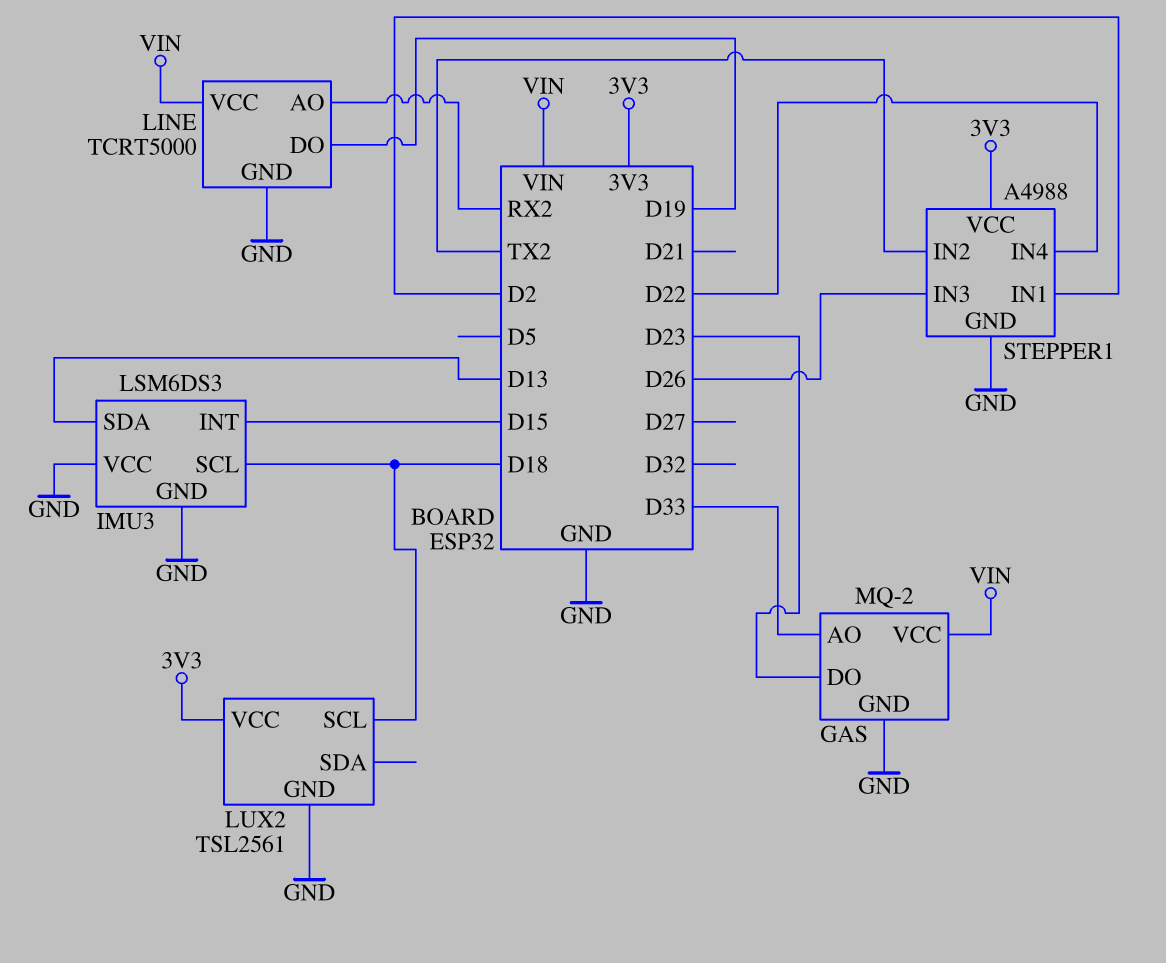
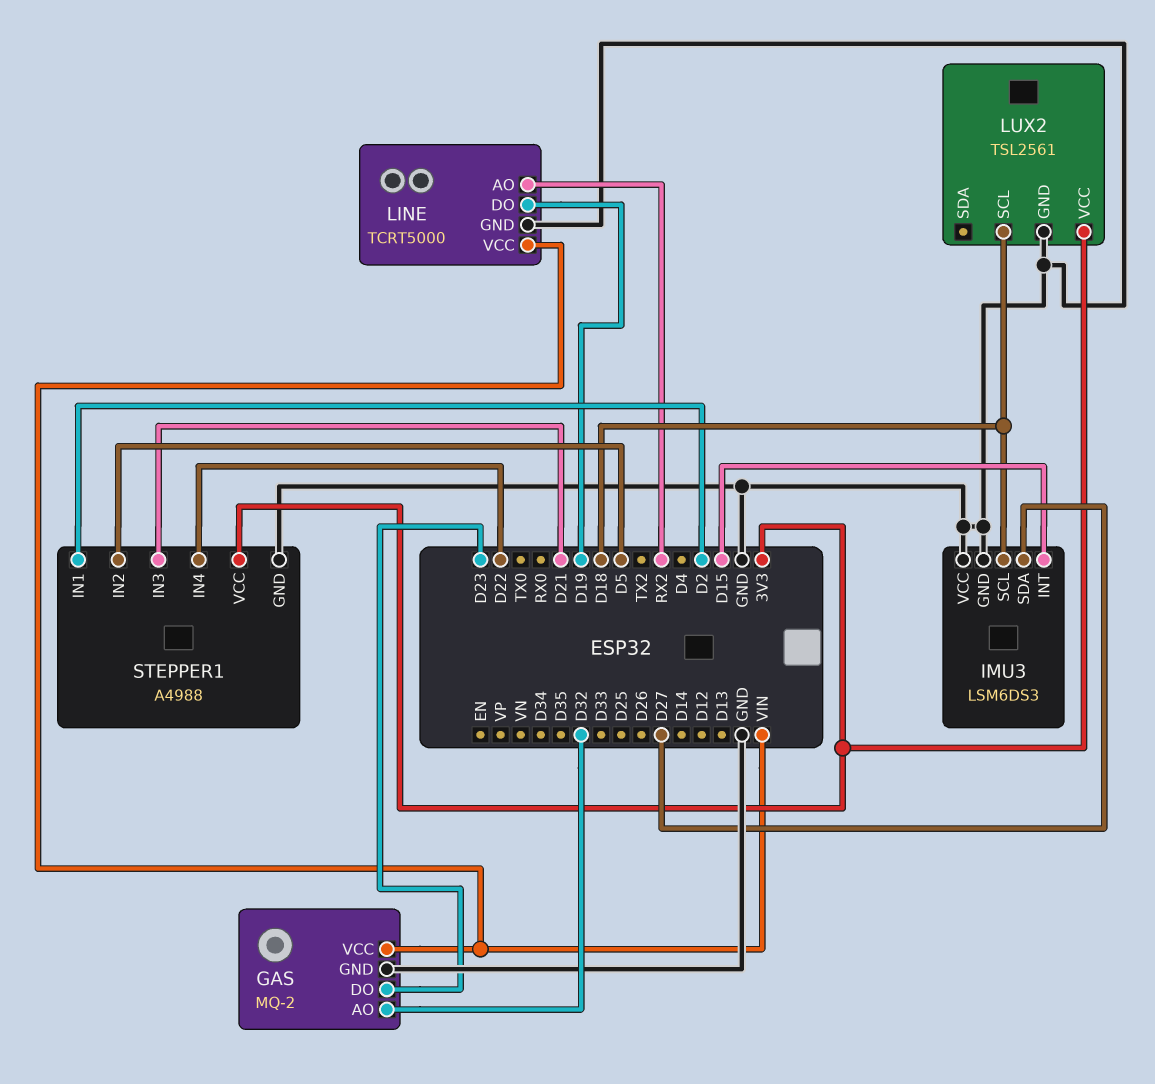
GAS pin AO: D33 -> D32
IMU3 pin SDA: D13 -> D27
STEPPER1 pin IN2: TX2 -> D5
STEPPER1 pin IN3: D26 -> D21

